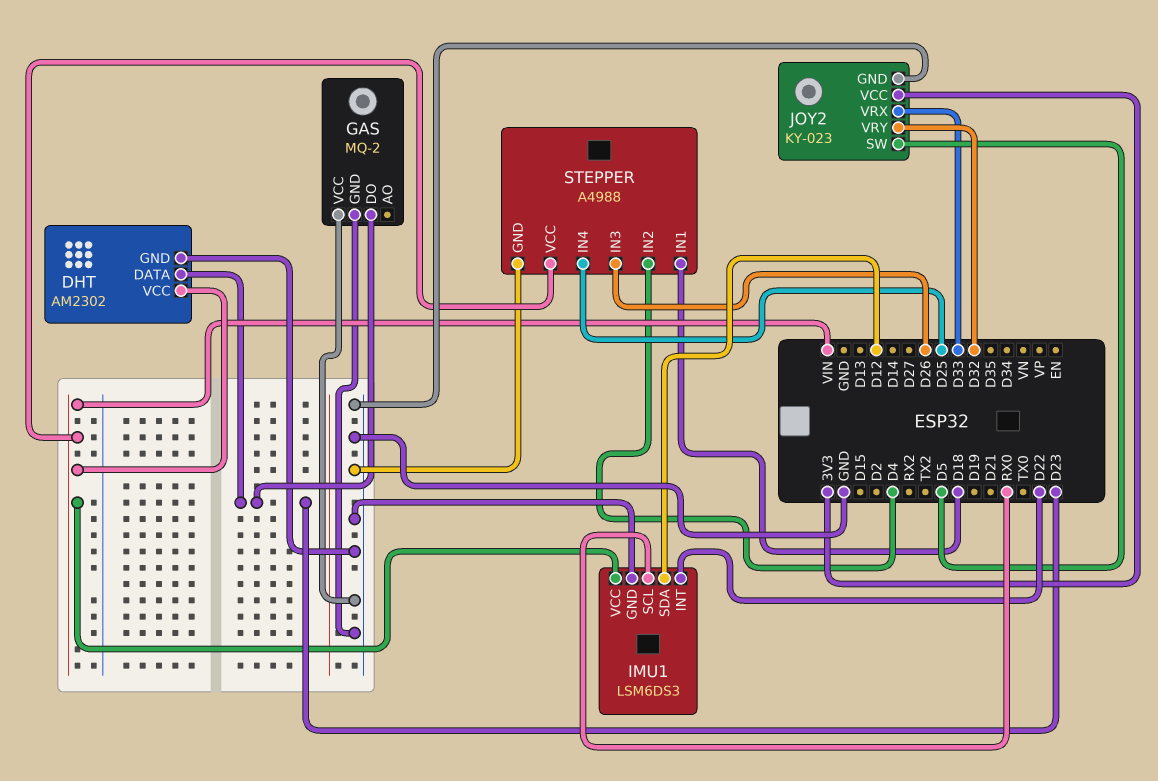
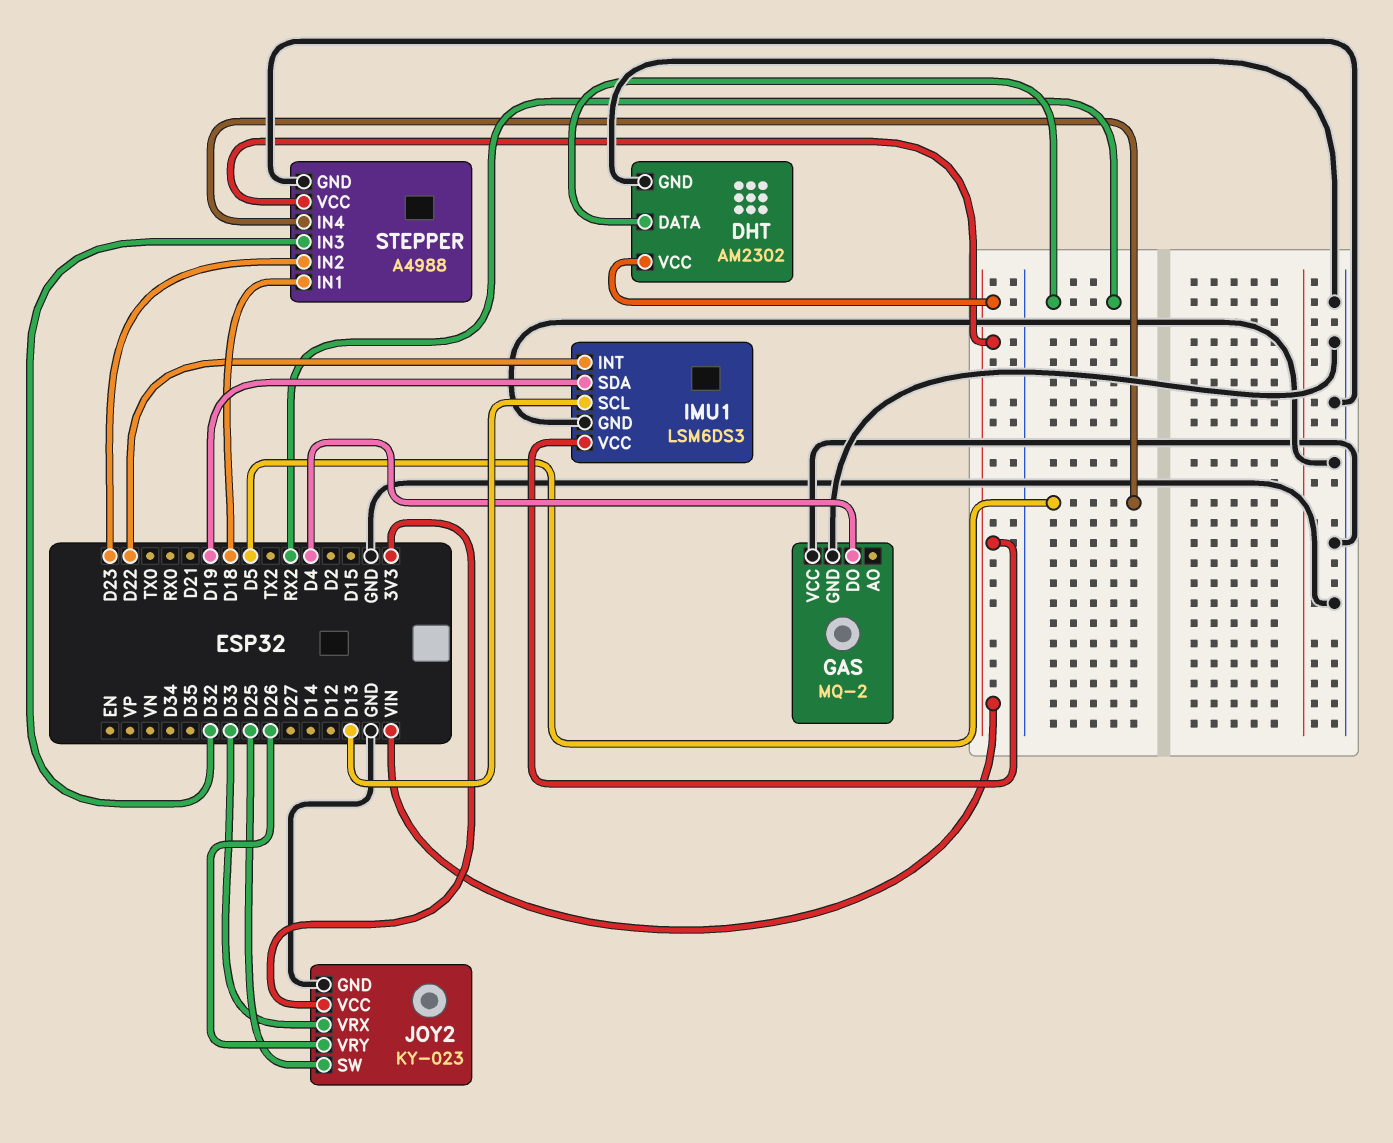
DHT pin DATA: D23 -> RX2
GAS pin DO: D23 -> D4
IMU1 pin SCL: RX0 -> D13
IMU1 pin SDA: D12 -> D19
JOY2 pin SW: D5 -> D25
JOY2 pin VRY: D32 -> D26
STEPPER pin IN2: D4 -> D23
STEPPER pin IN3: D26 -> D32
STEPPER pin IN4: D25 -> D5

